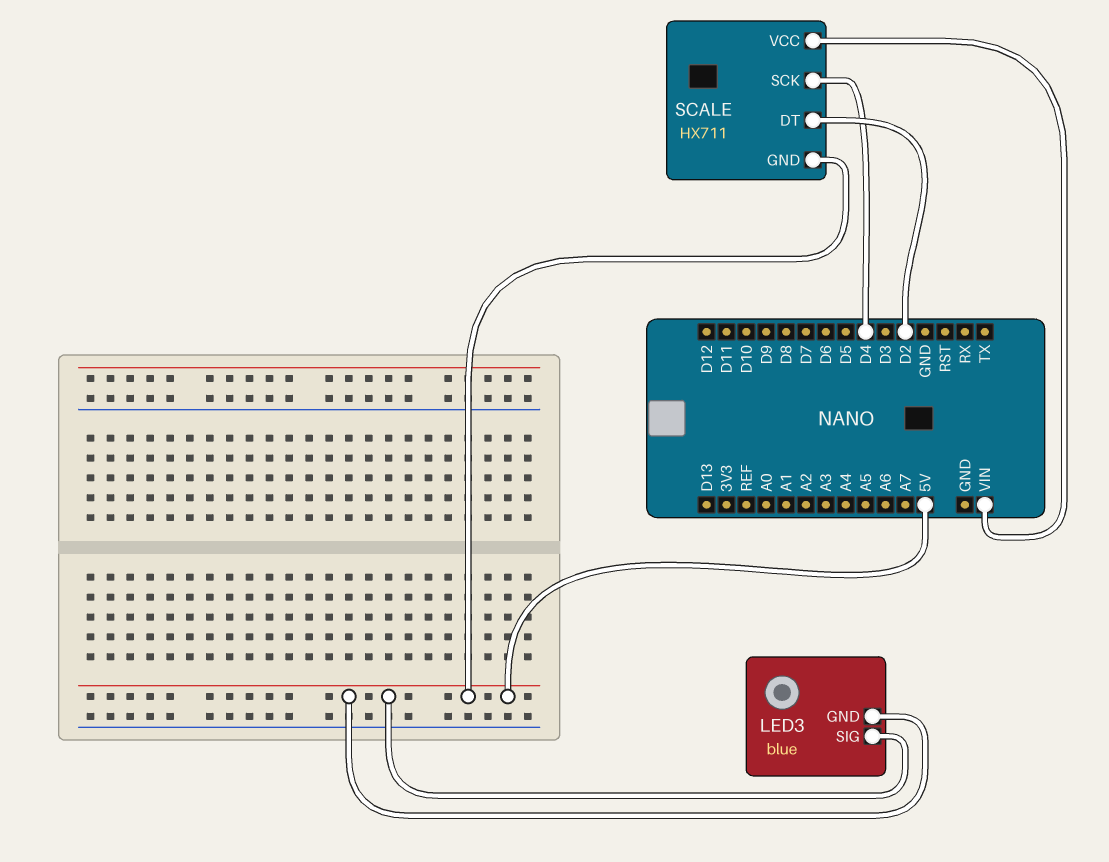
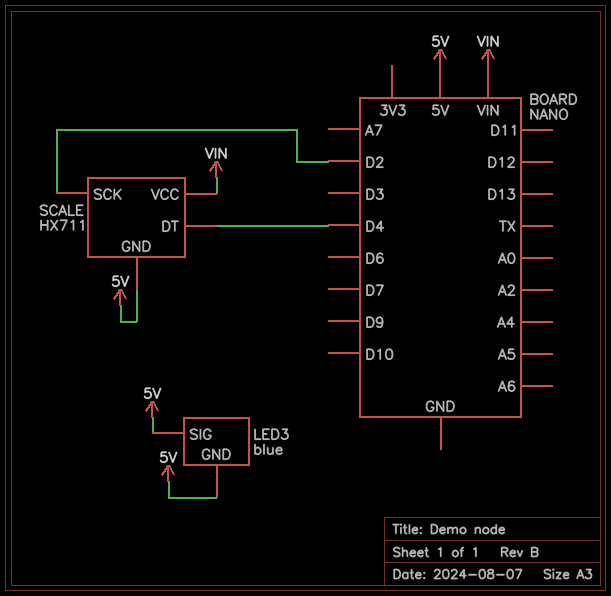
SCALE pin DT: D2 -> D4
SCALE pin SCK: D4 -> D2

